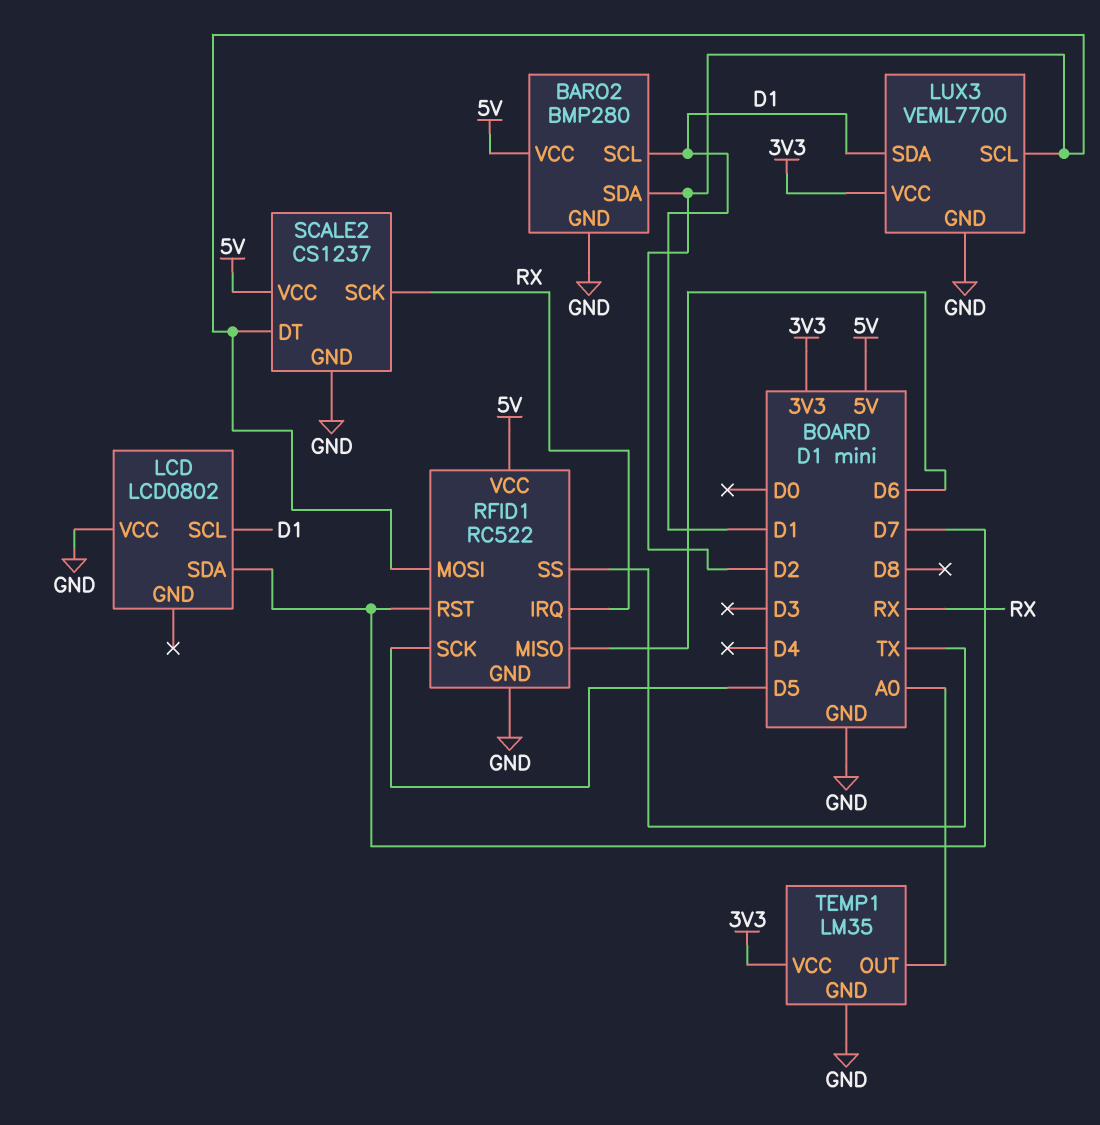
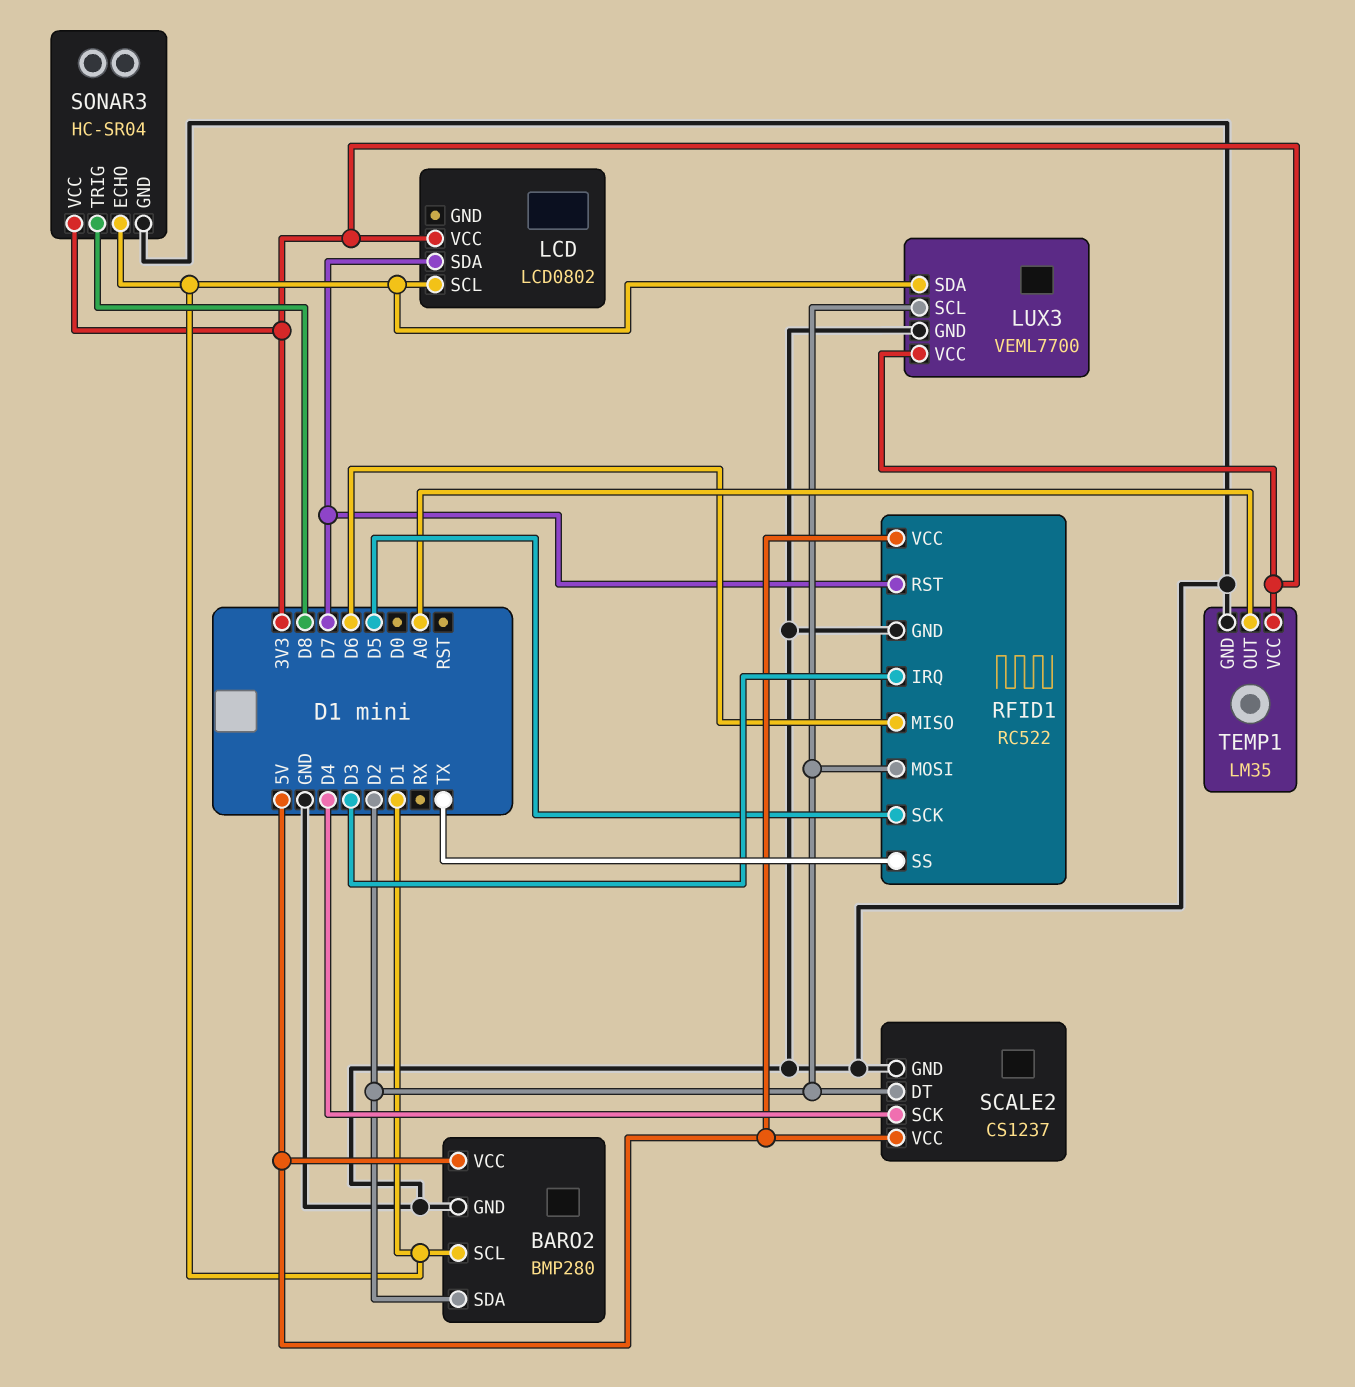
LCD pin VCC: GND -> 3V3
RFID1 pin IRQ: RX -> D3
SCALE2 pin SCK: RX -> D4
SONAR3: none -> HC-SR04
SONAR3 pin ECHO: none -> D1
SONAR3 pin GND: none -> GND
SONAR3 pin TRIG: none -> D8
SONAR3 pin VCC: none -> 3V3

